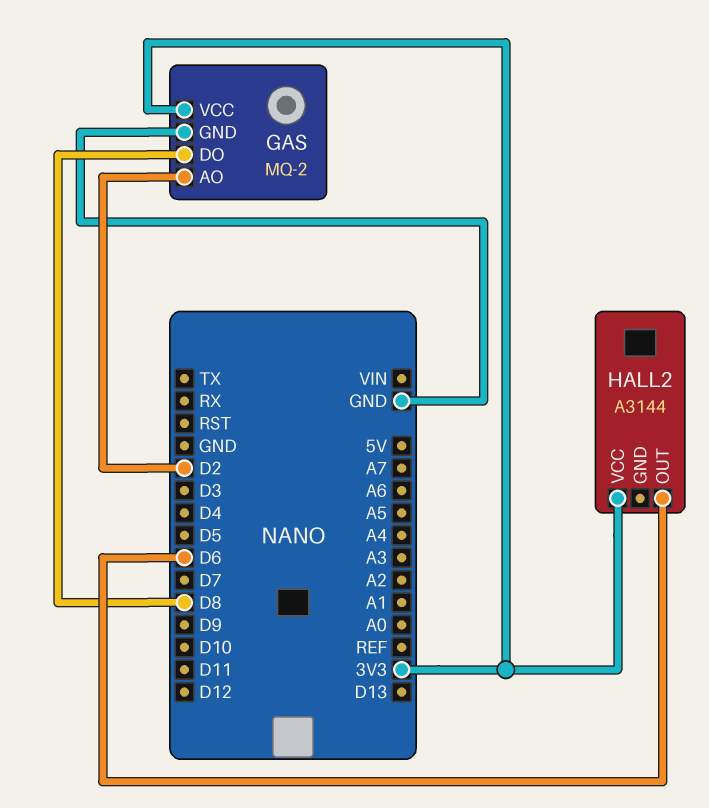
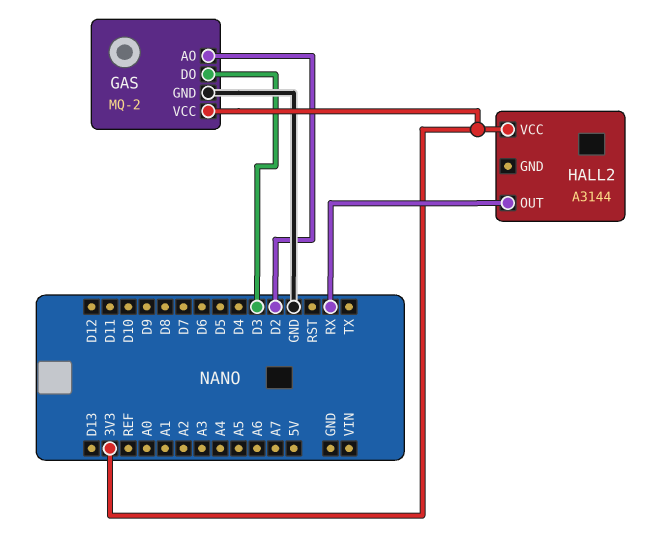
GAS pin DO: D8 -> D3
HALL2 pin OUT: D6 -> RX

